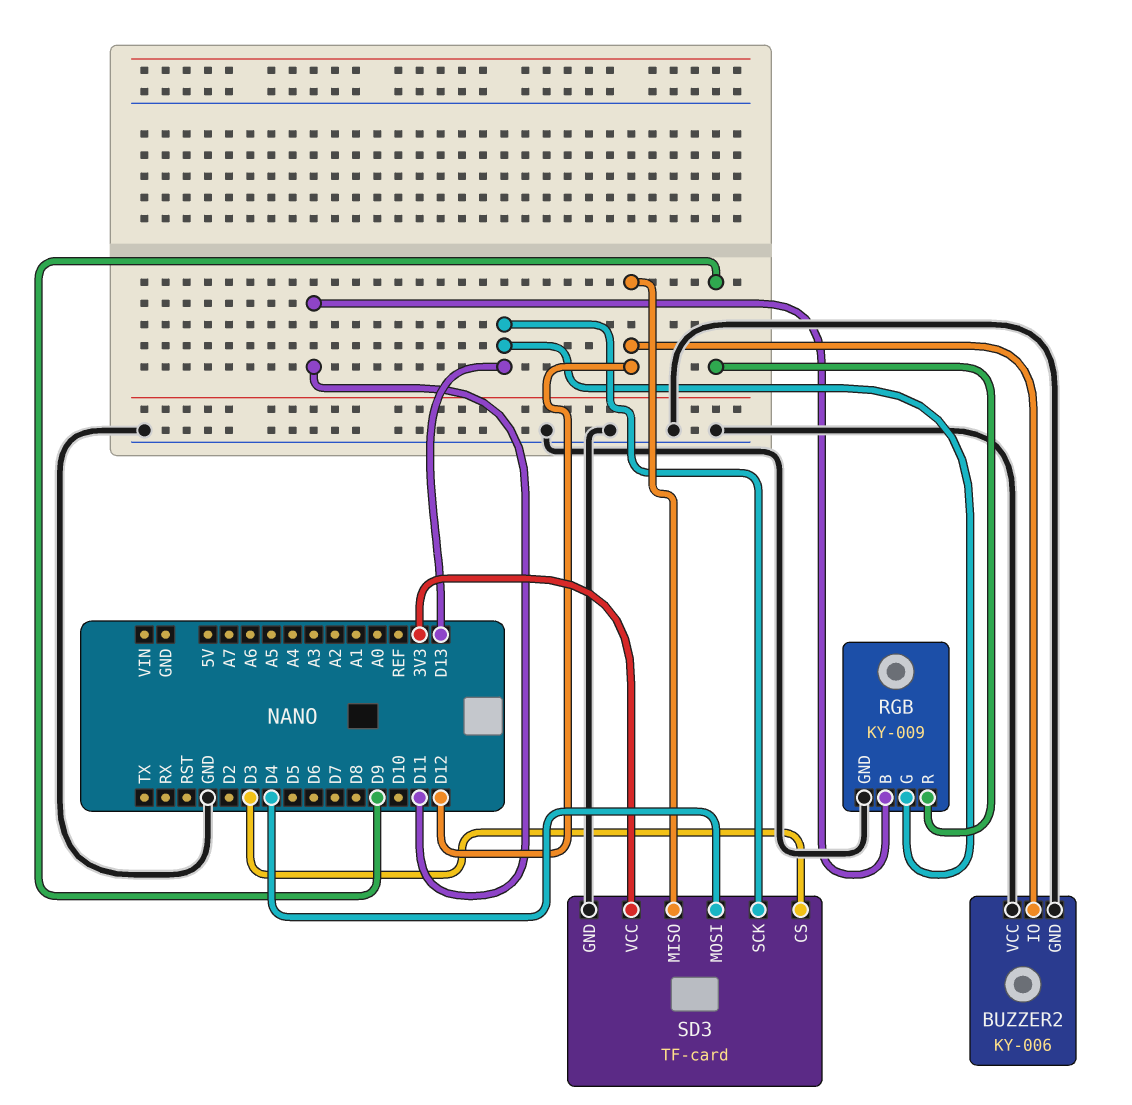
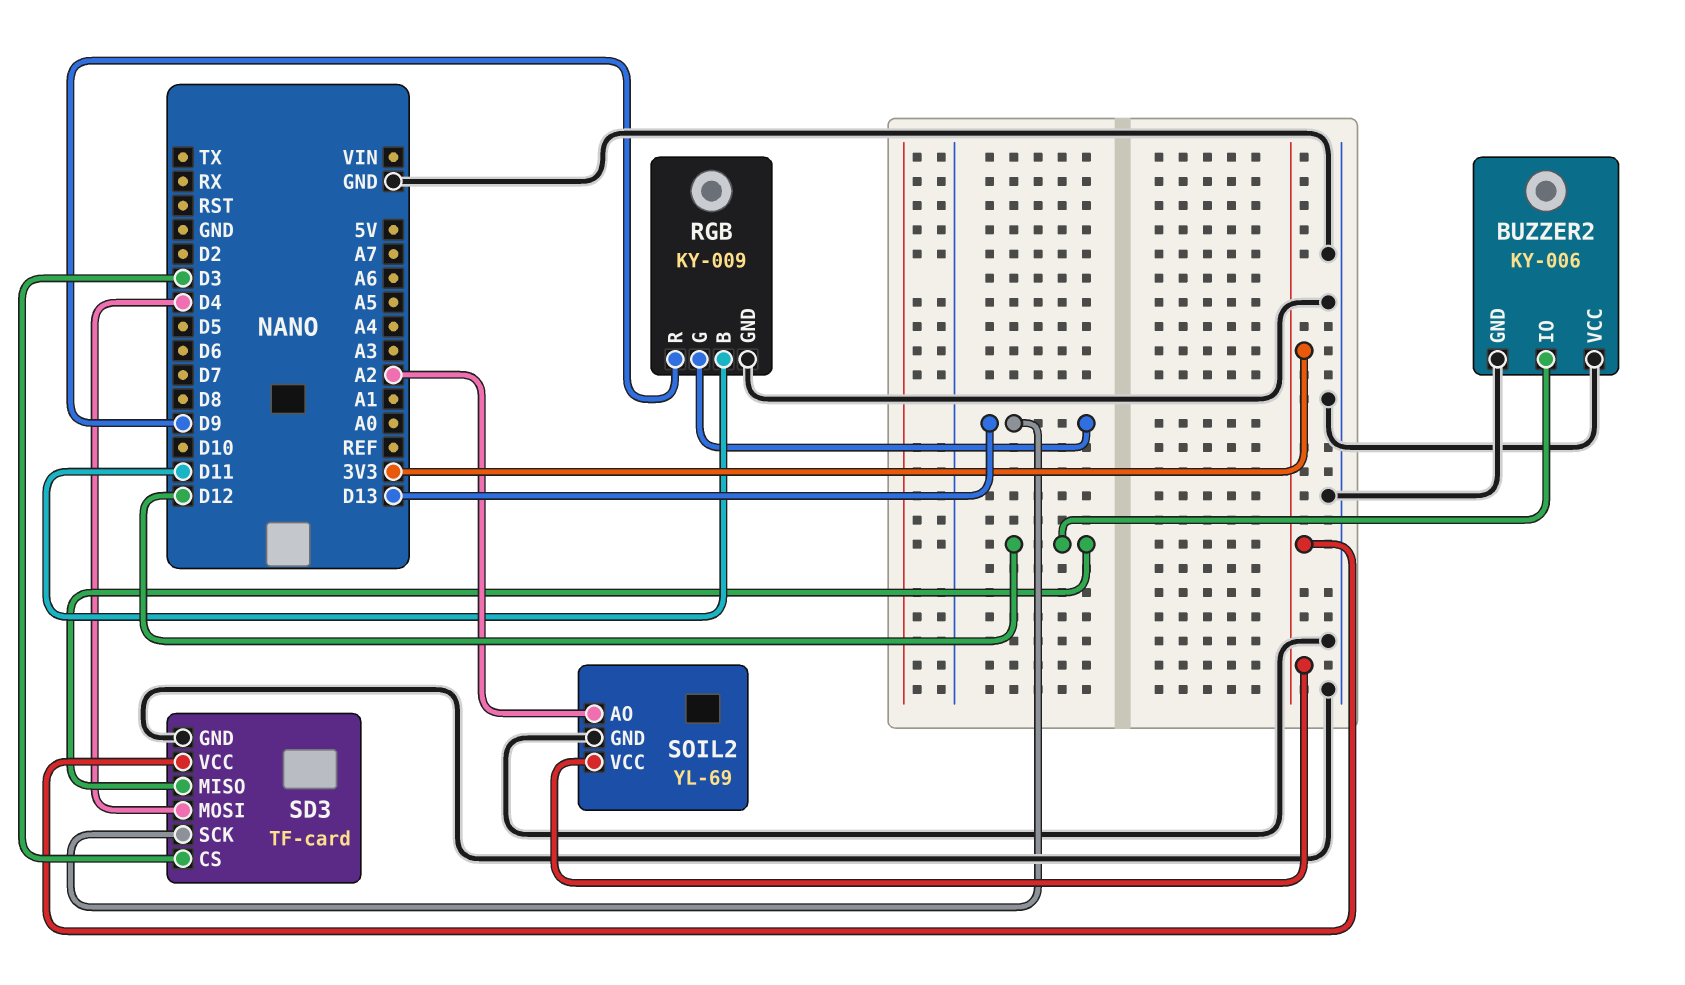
SOIL2: none -> YL-69
SOIL2 pin AO: none -> A2
SOIL2 pin GND: none -> GND
SOIL2 pin VCC: none -> 3V3

